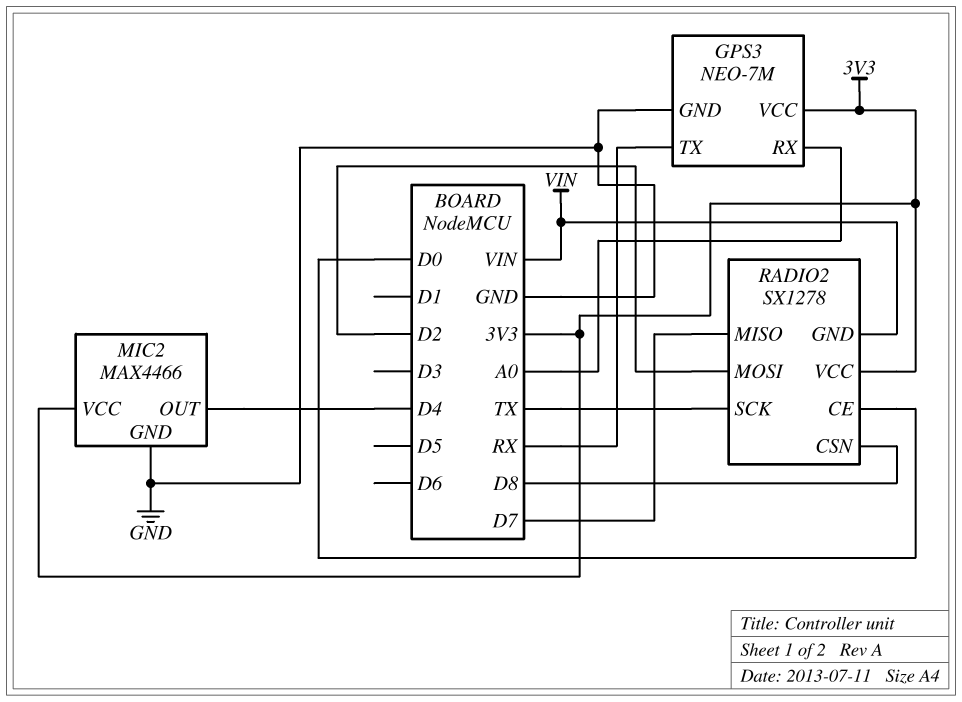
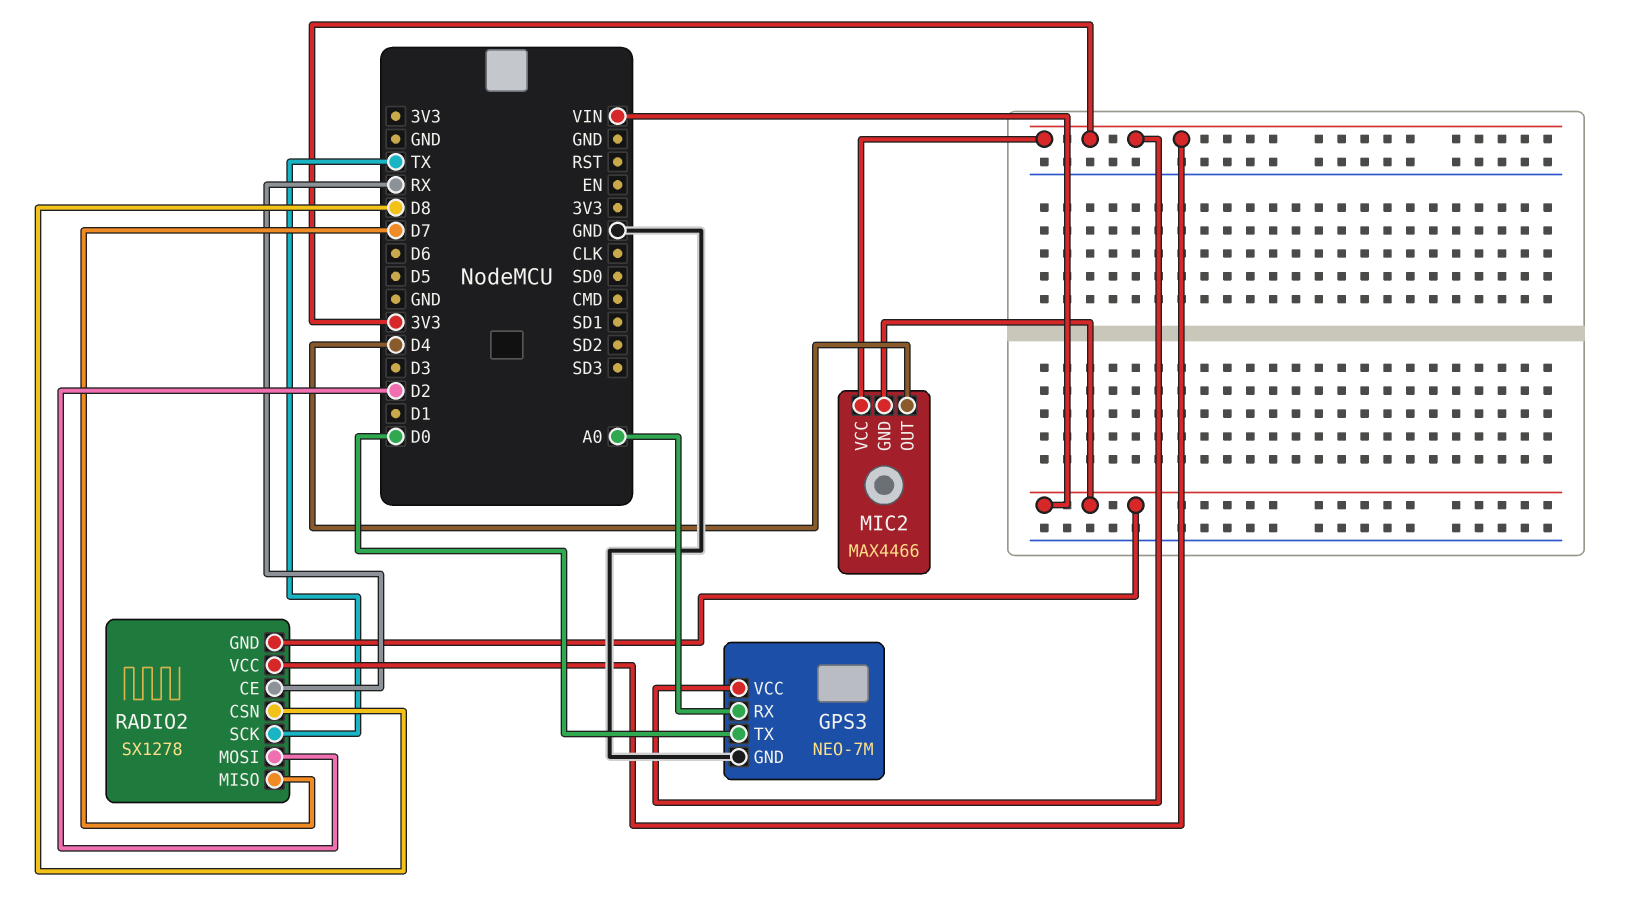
GPS3 pin TX: RX -> D0
MIC2 pin GND: GND -> VIN
RADIO2 pin CE: D0 -> RX

